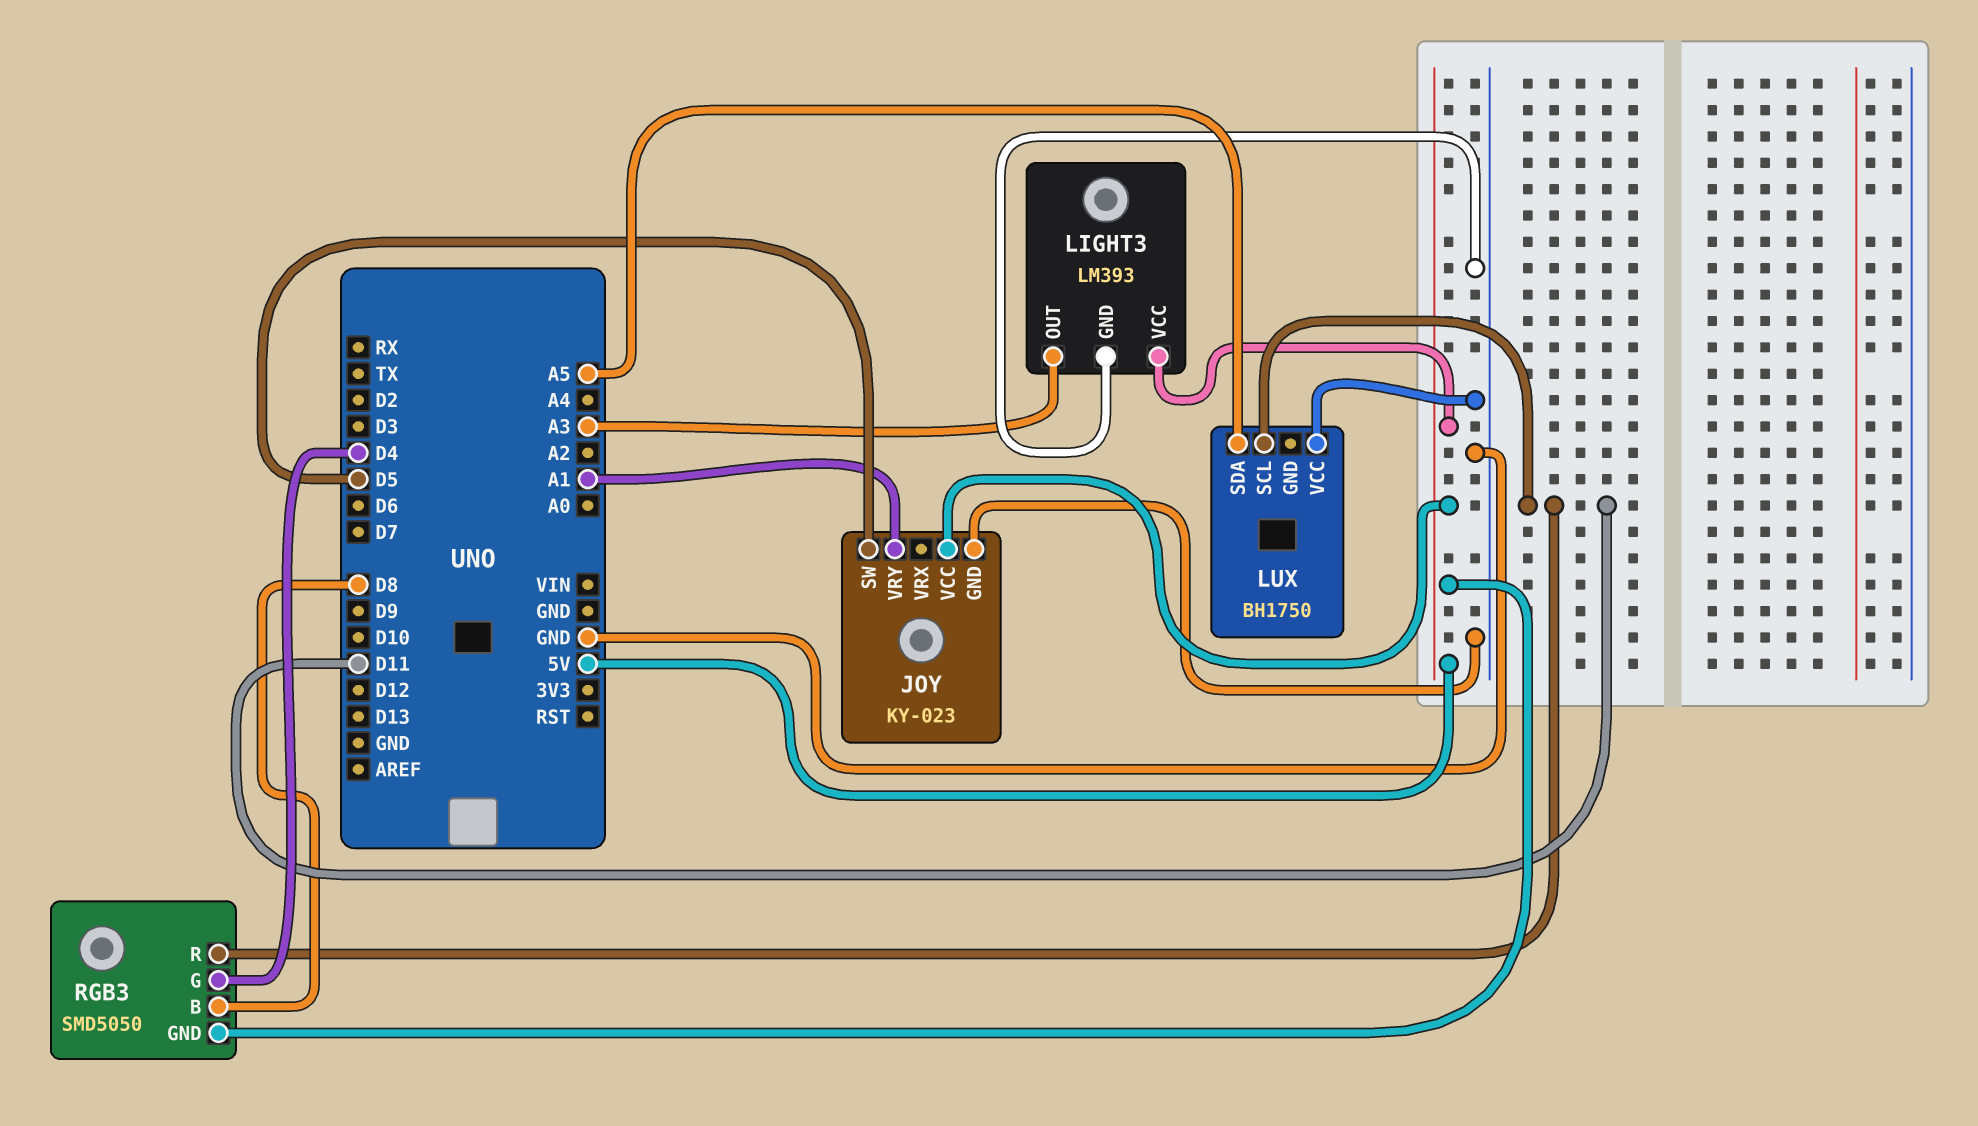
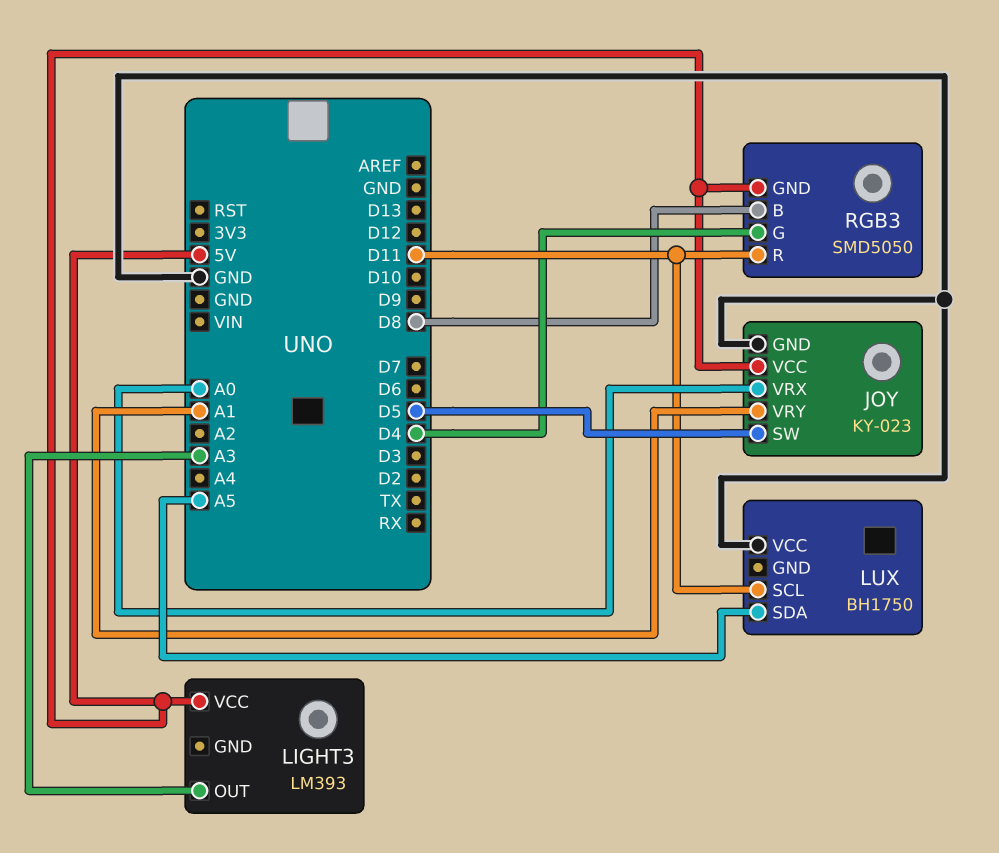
JOY pin VRX: none -> A0
LIGHT3 pin GND: GND -> none

